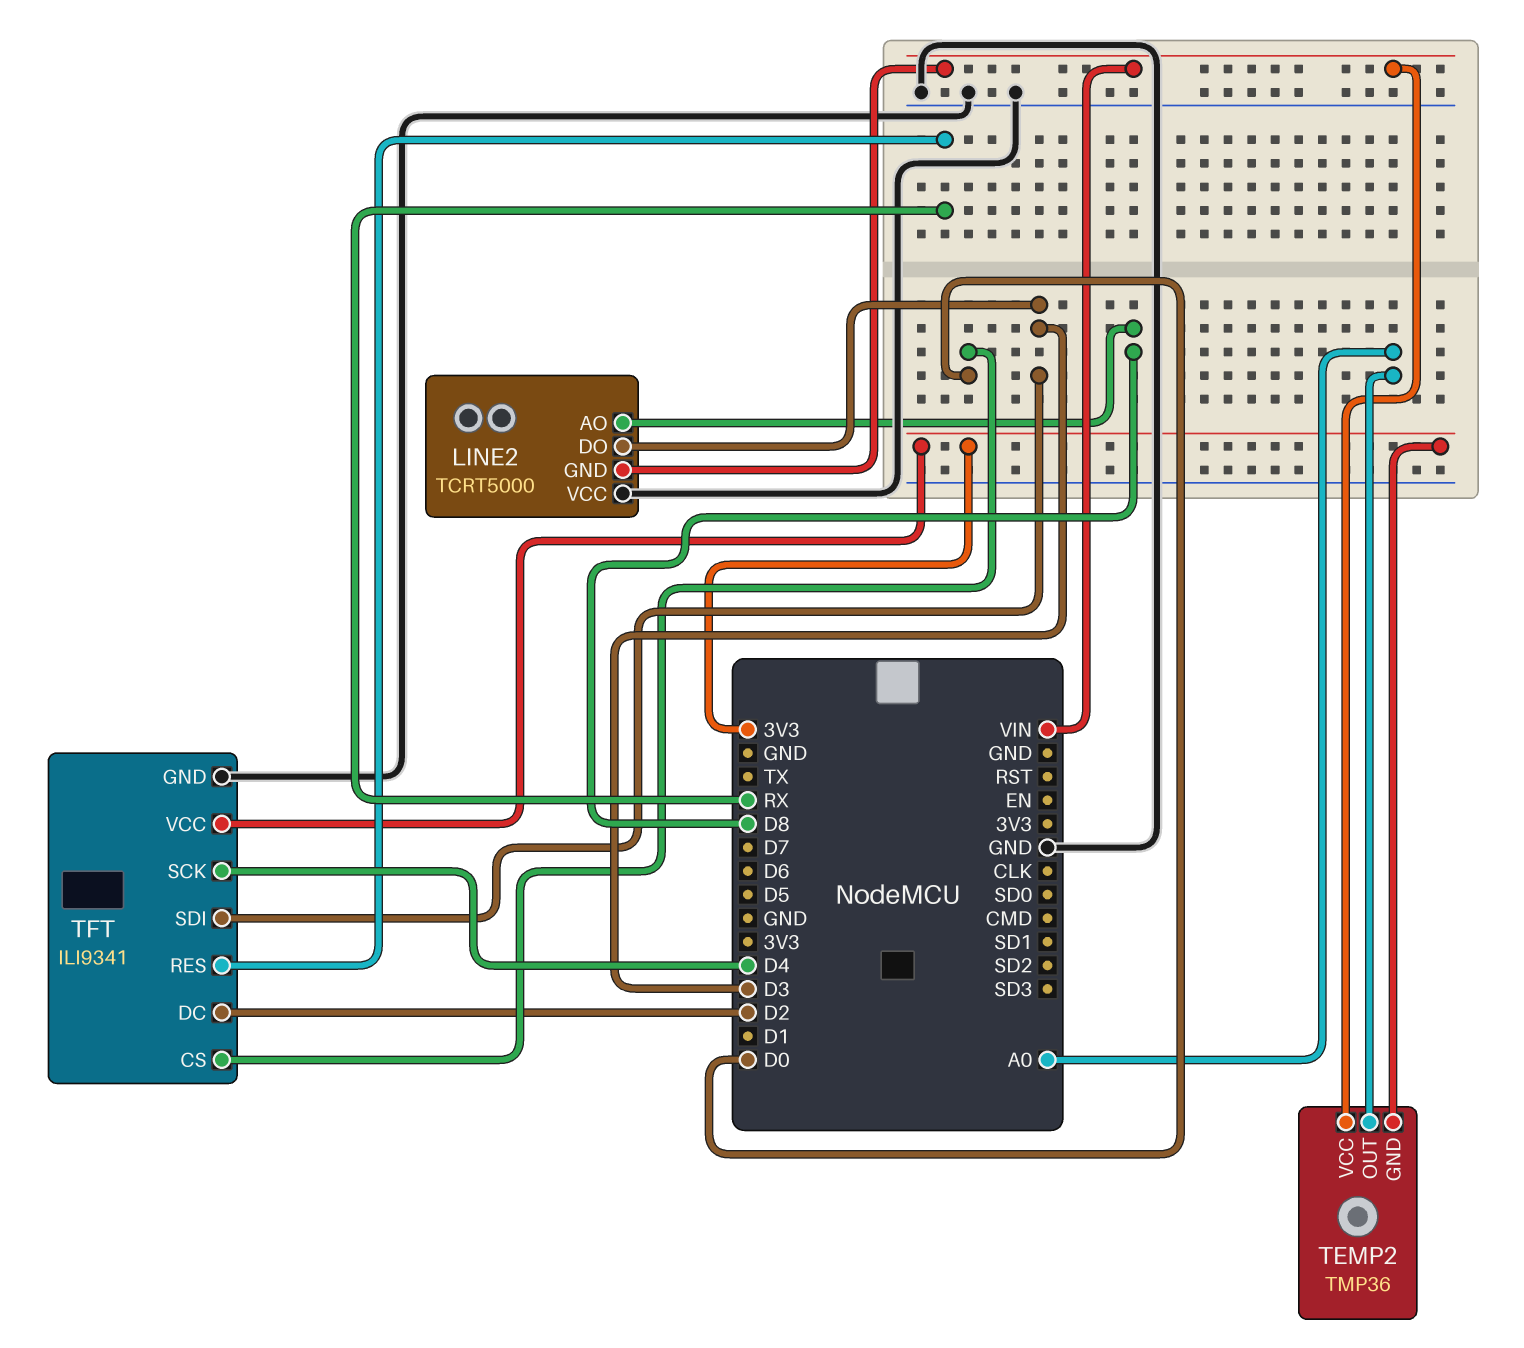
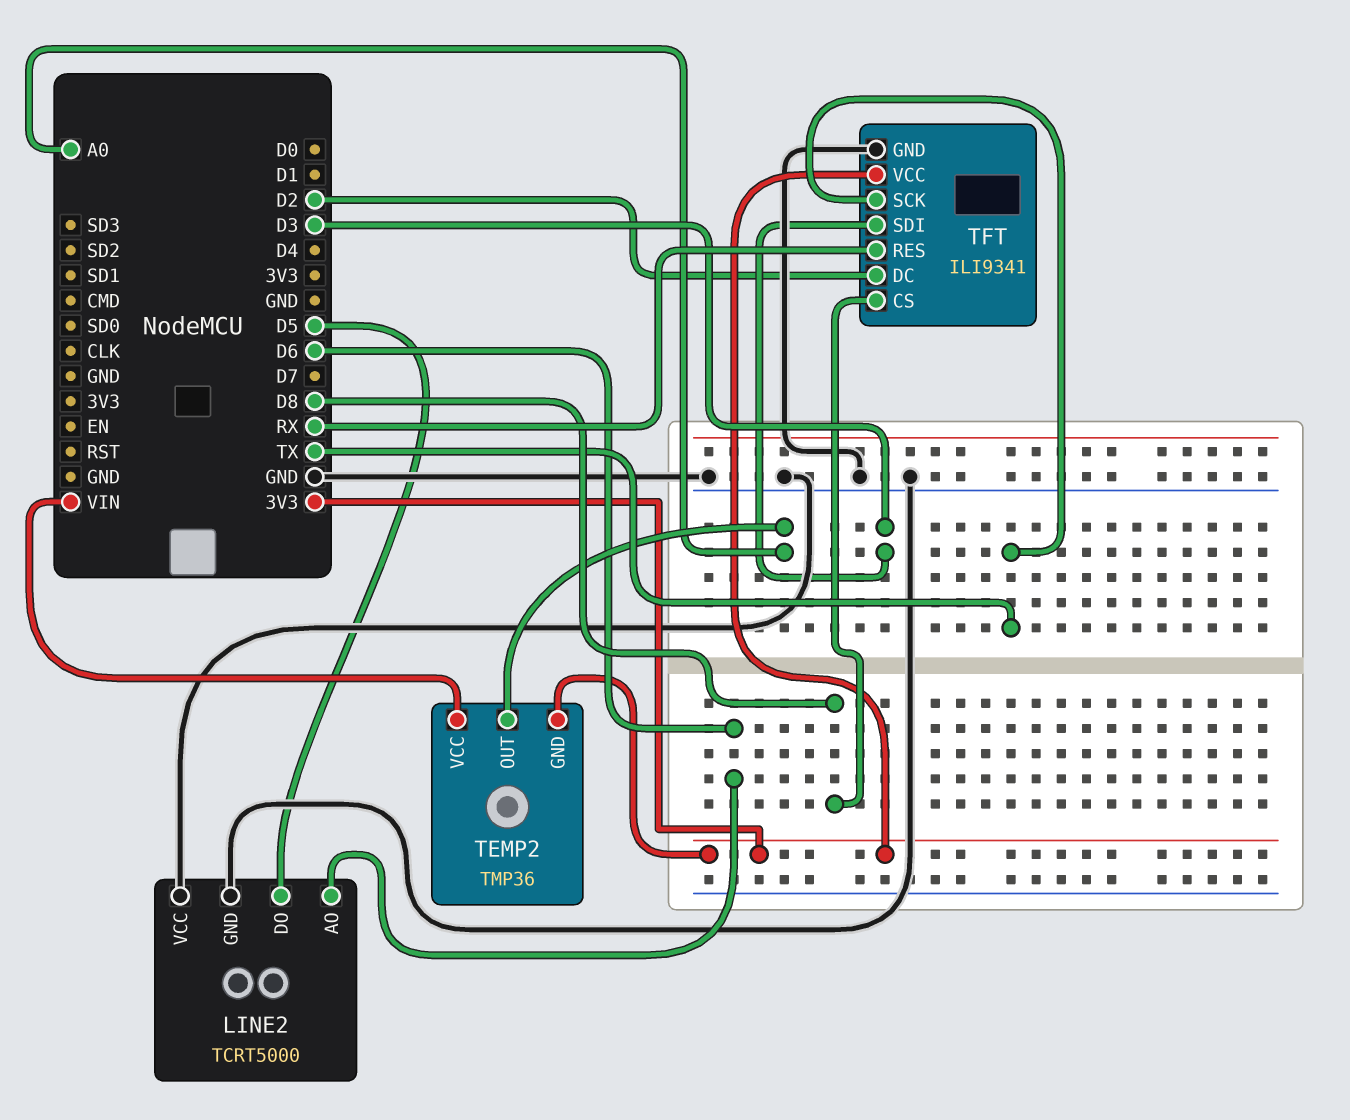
LINE2 pin AO: D8 -> D6
LINE2 pin DO: D3 -> D5
LINE2 pin GND: VIN -> GND
TFT pin CS: D0 -> D8
TFT pin SCK: D4 -> TX

